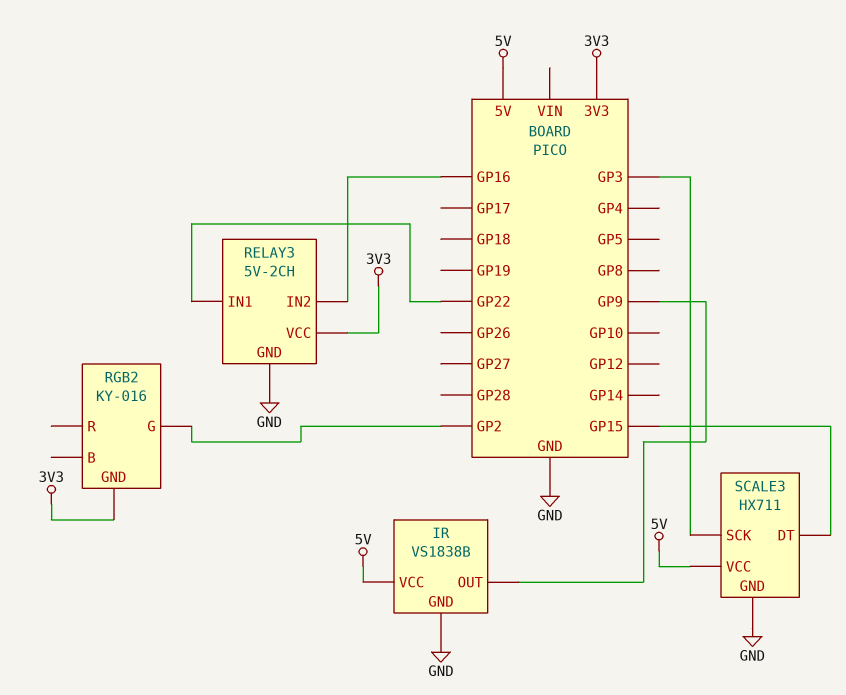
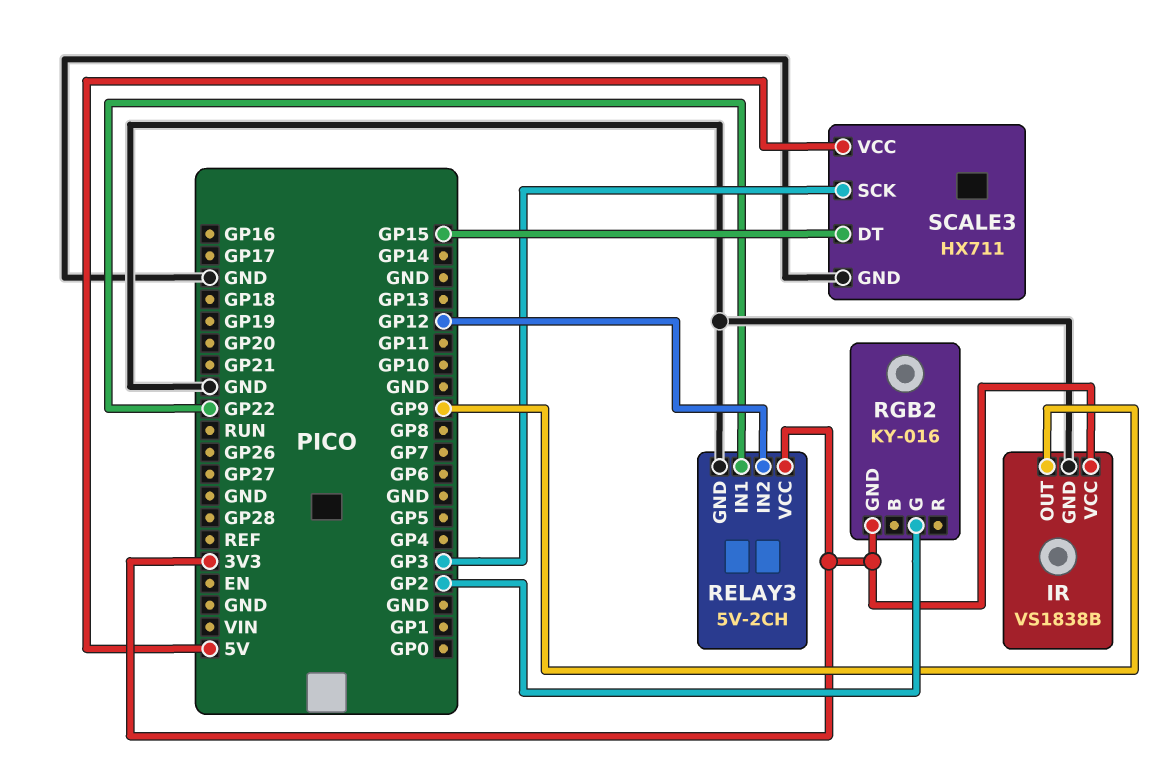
IR pin VCC: 5V -> 3V3
RELAY3 pin IN2: GP16 -> GP12

